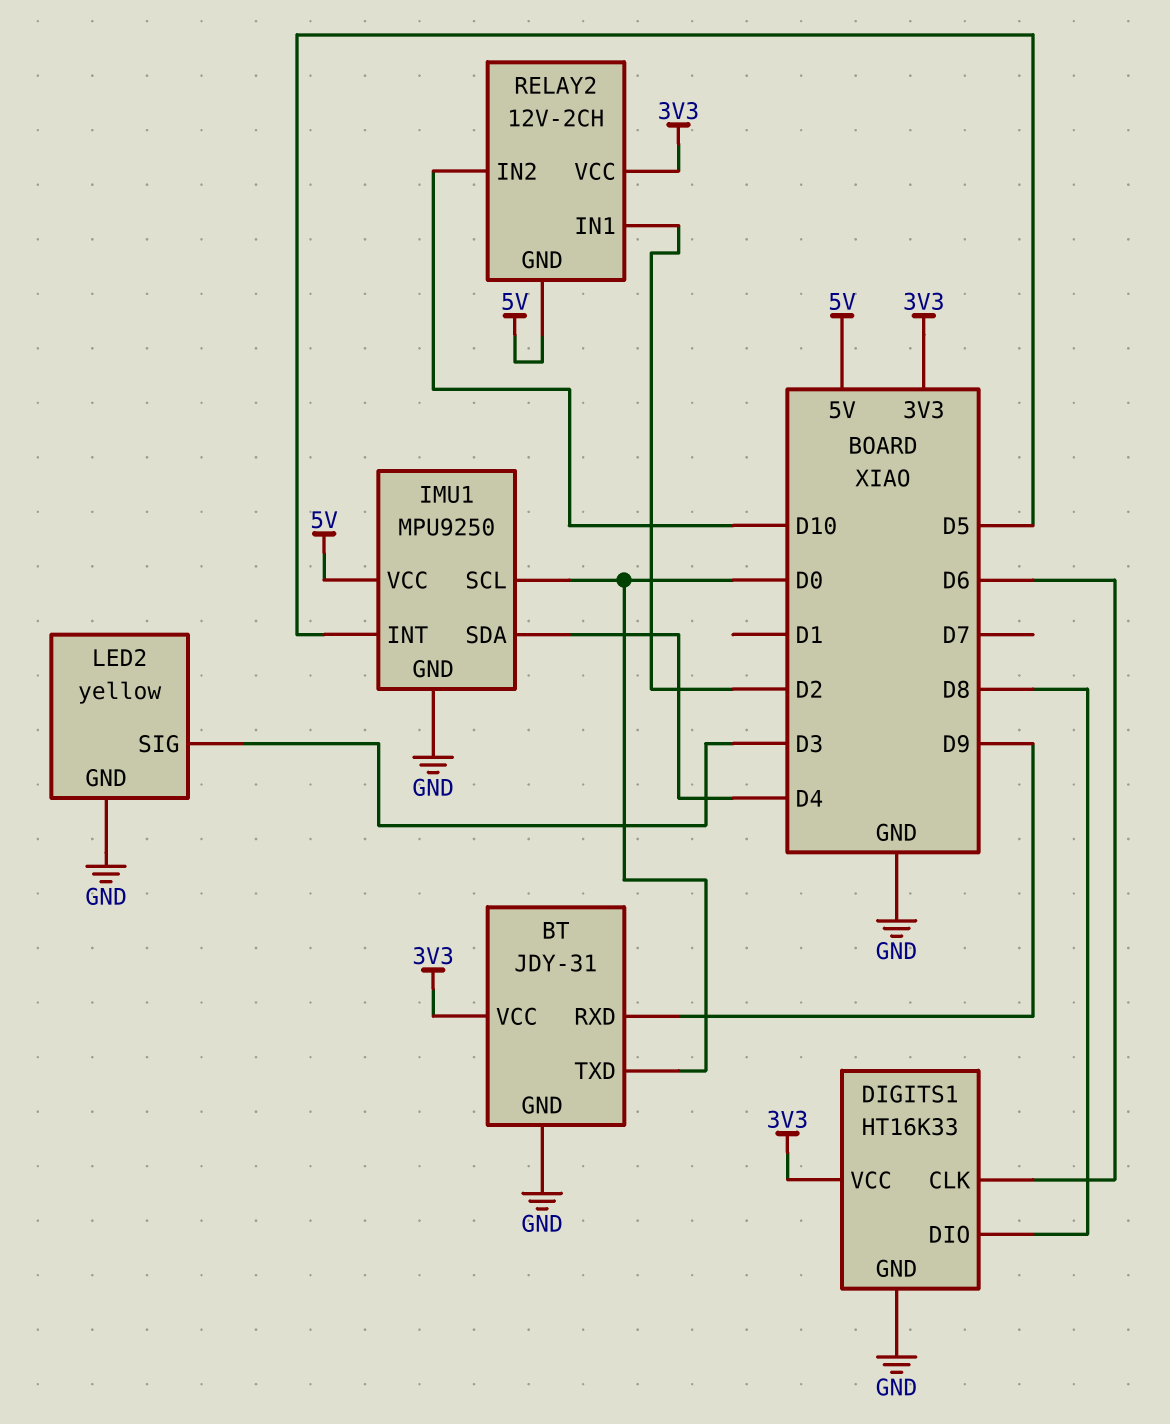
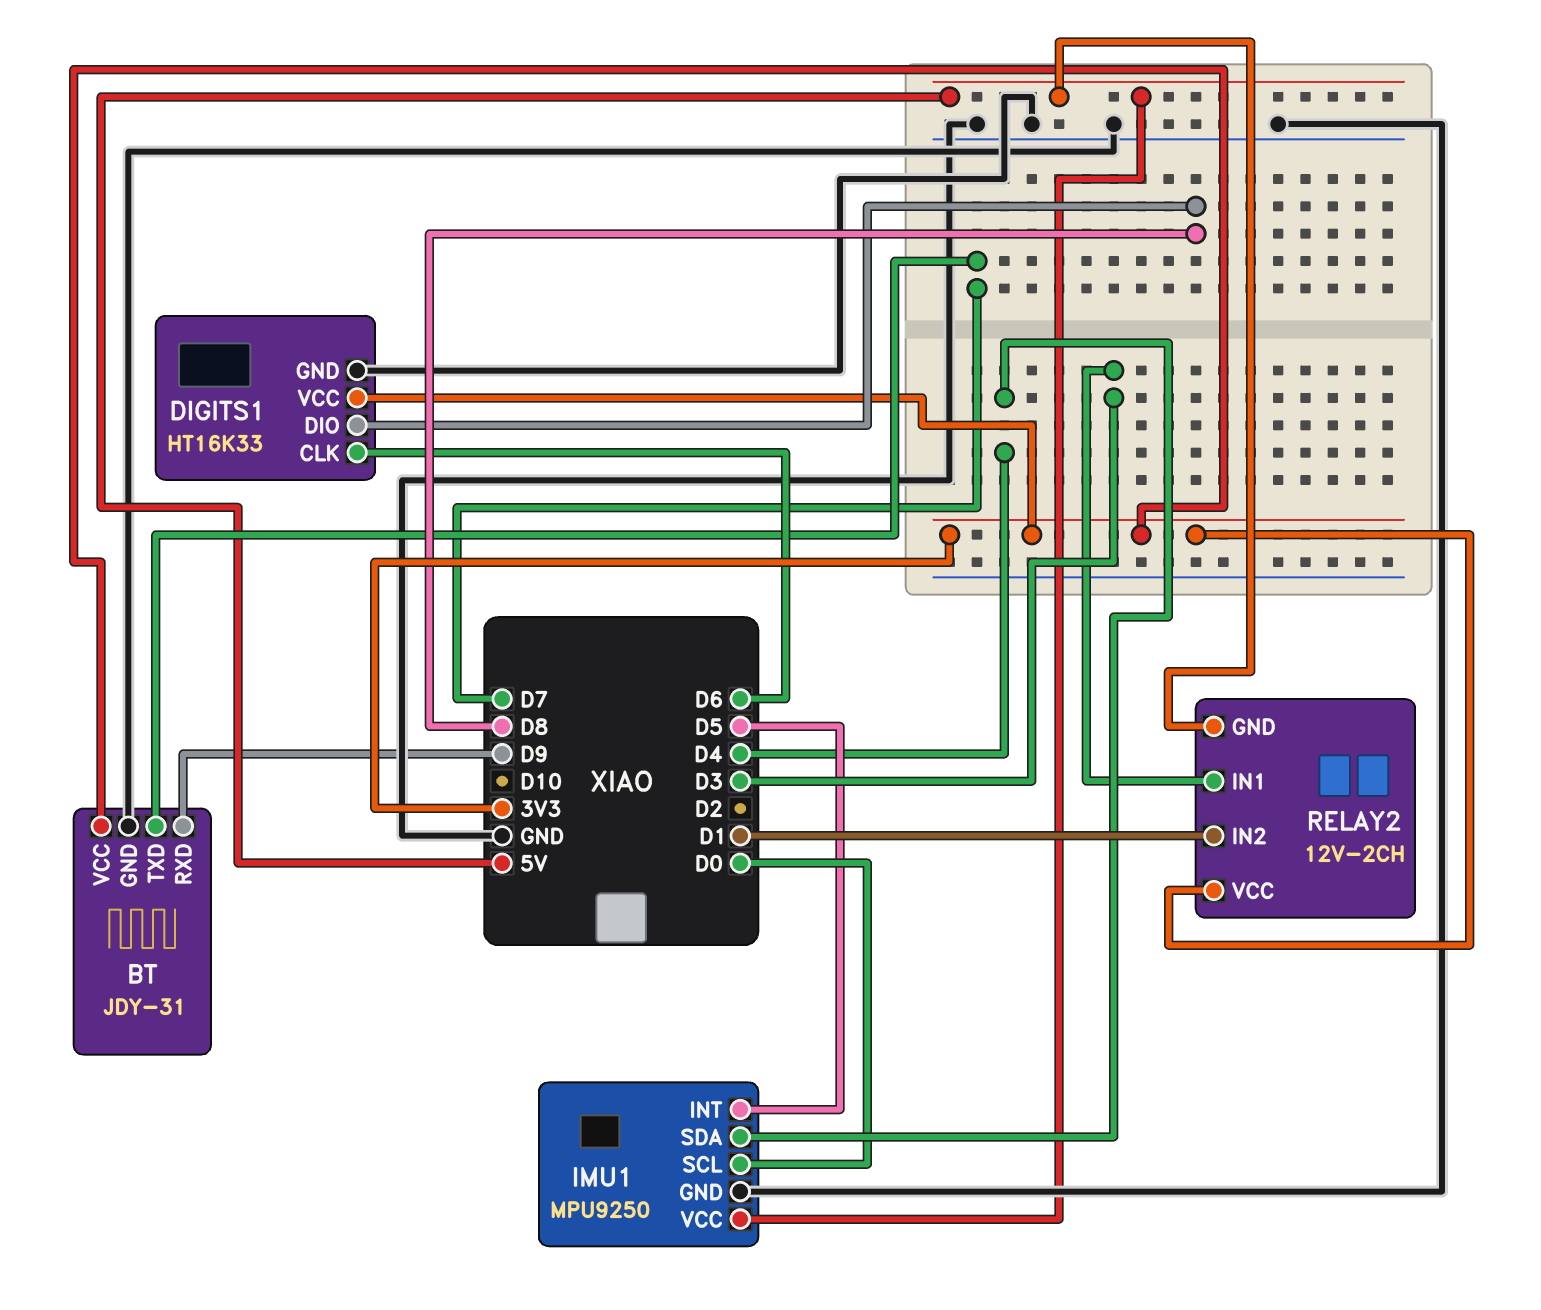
BT pin TXD: D0 -> D7
LED2: yellow -> none
LED2 pin GND: GND -> none
LED2 pin SIG: D3 -> none
RELAY2 pin IN1: D2 -> D3
RELAY2 pin IN2: D10 -> D1

